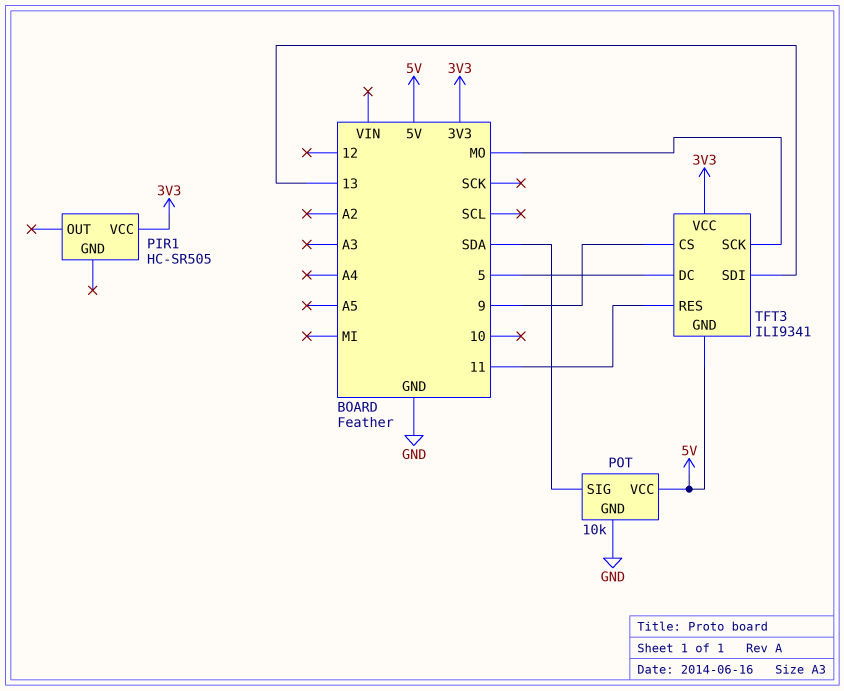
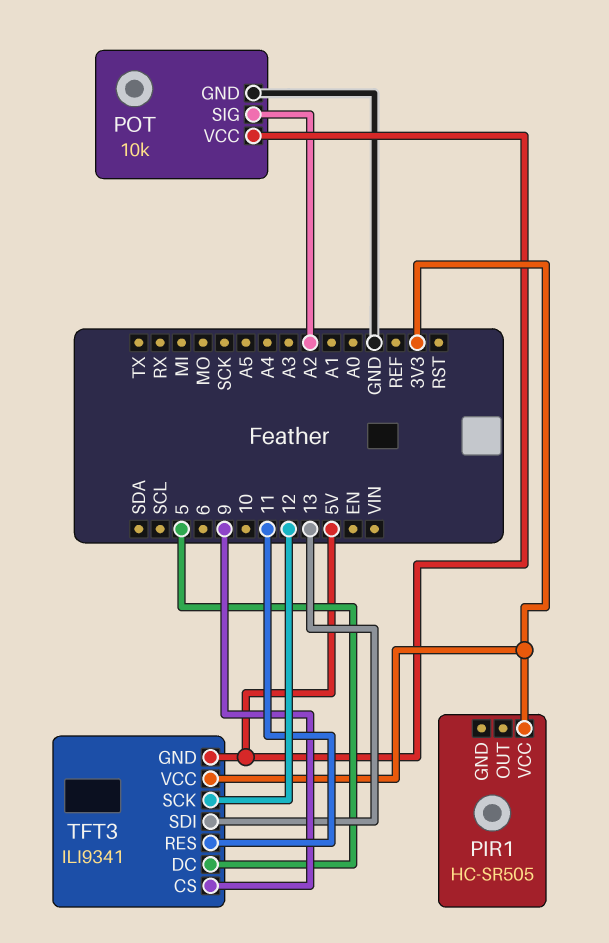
POT pin SIG: SDA -> A2
TFT3 pin SCK: MO -> 12

